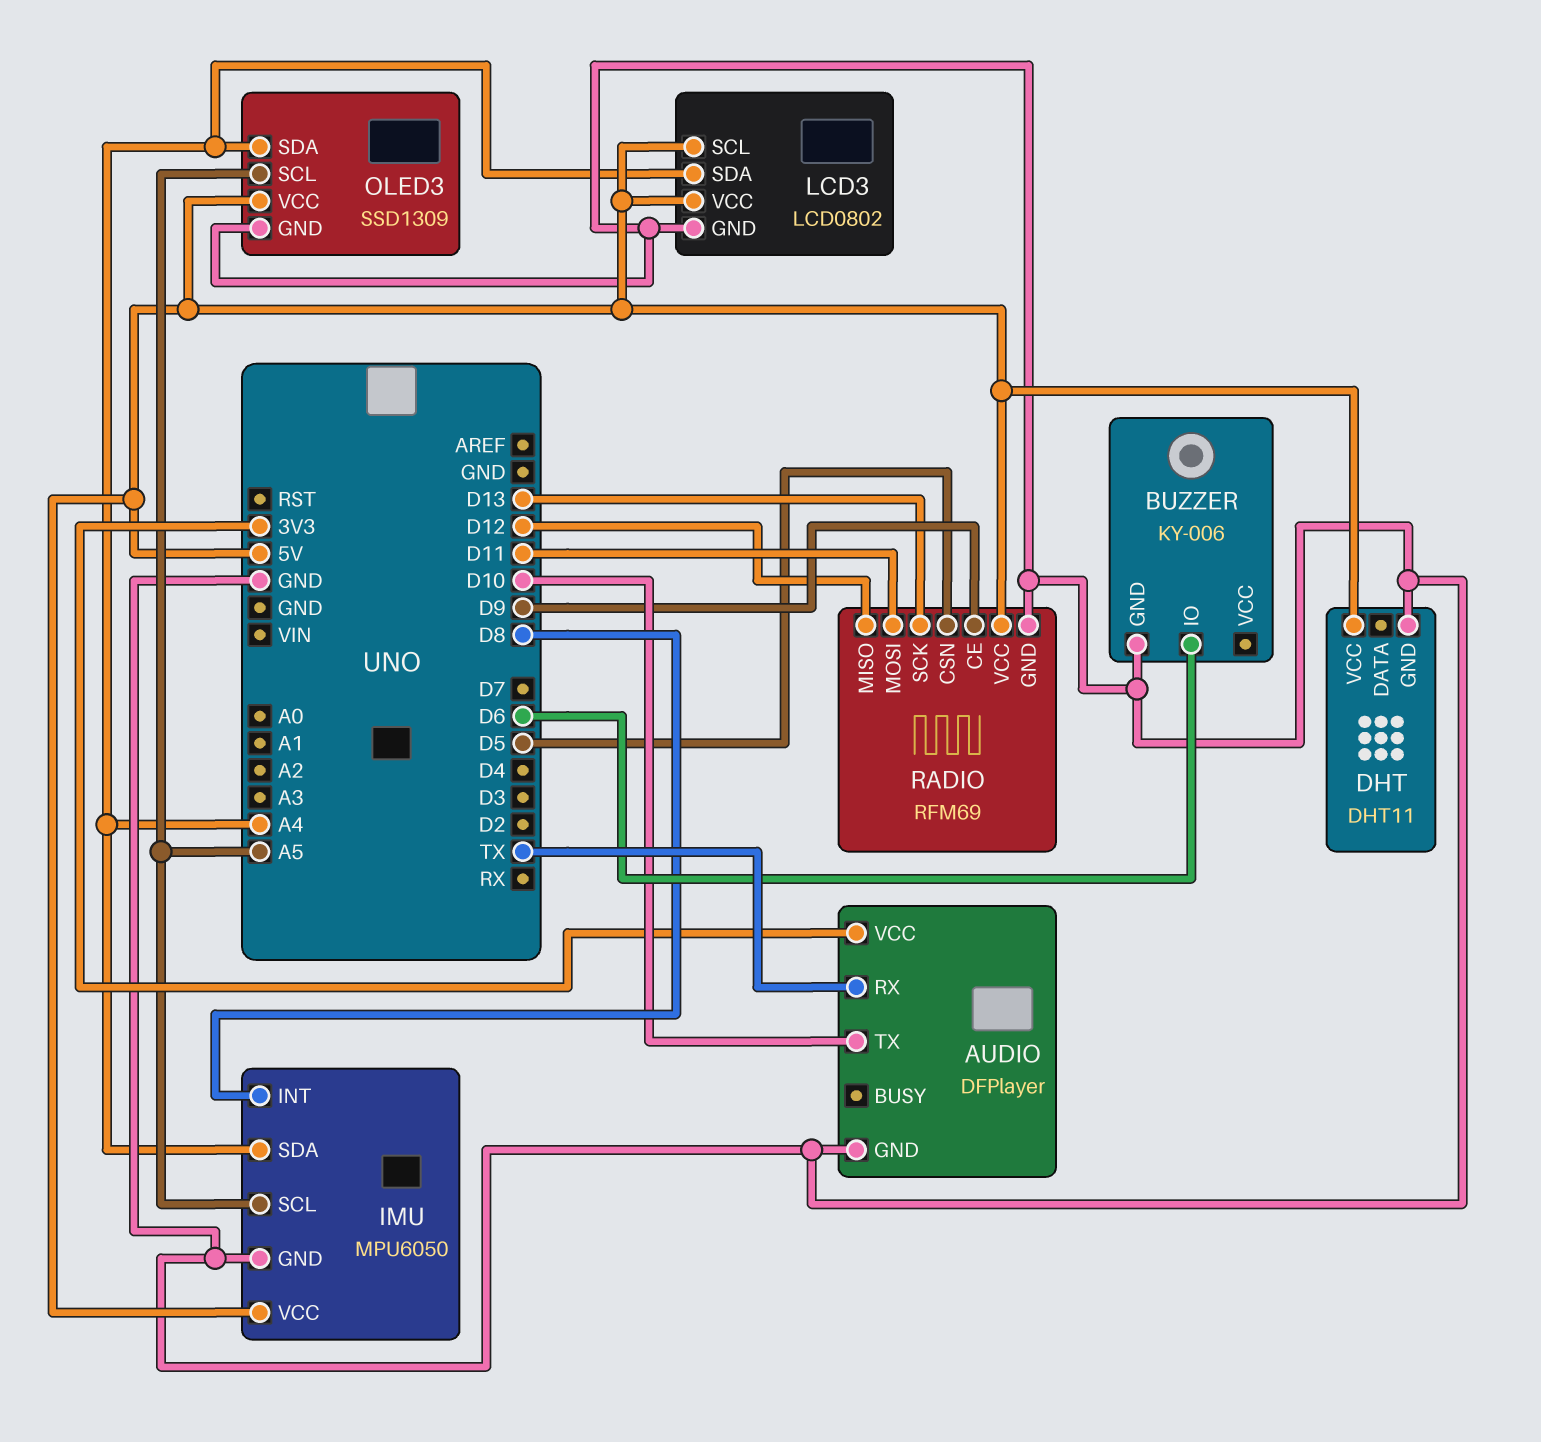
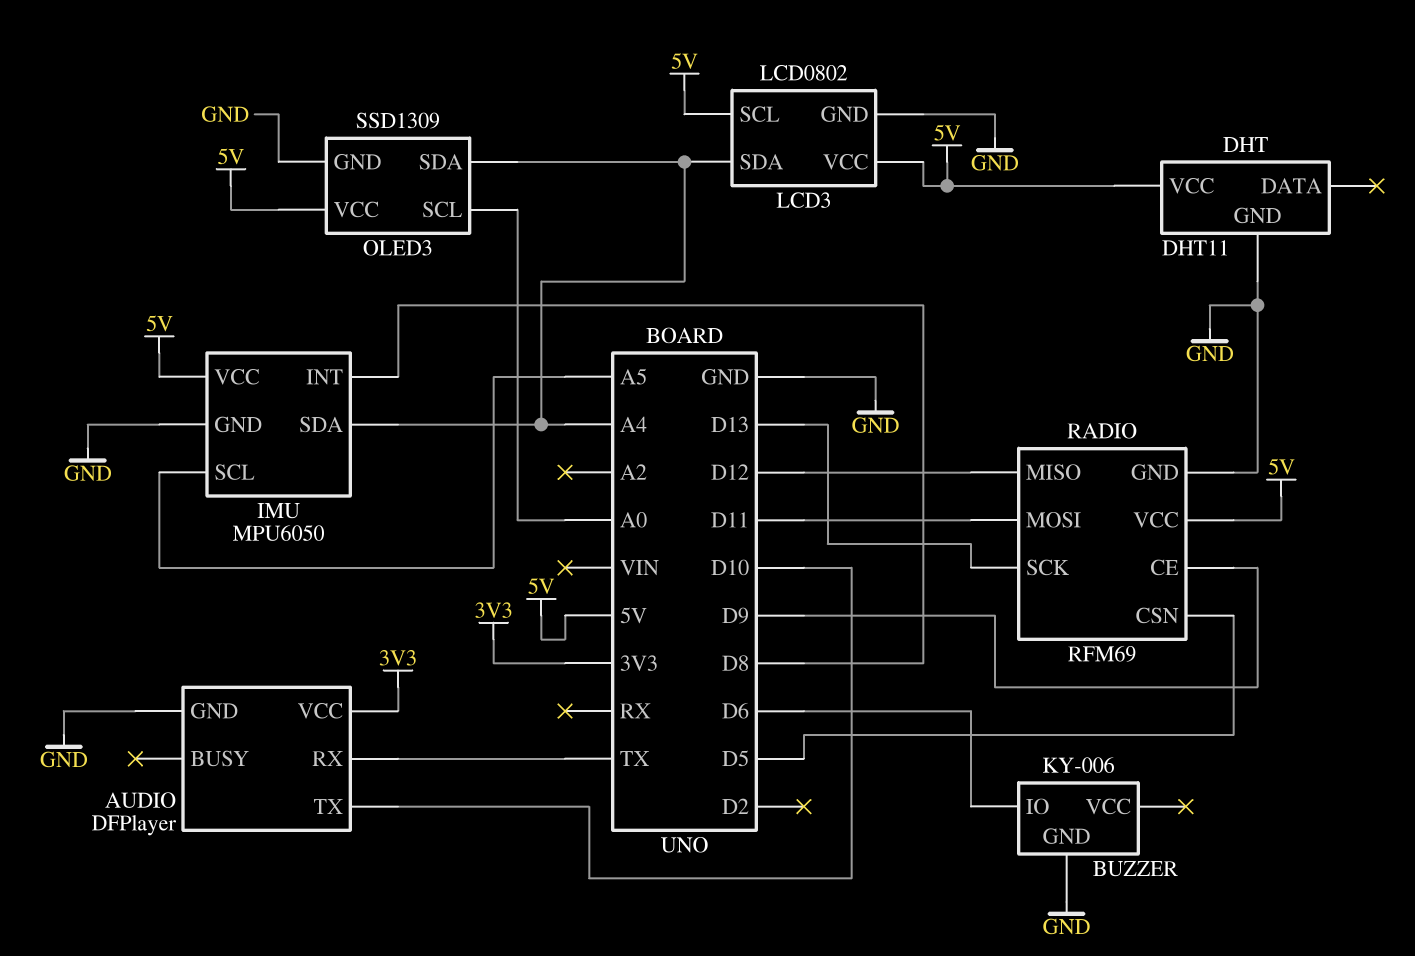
OLED3 pin SCL: A5 -> A0

